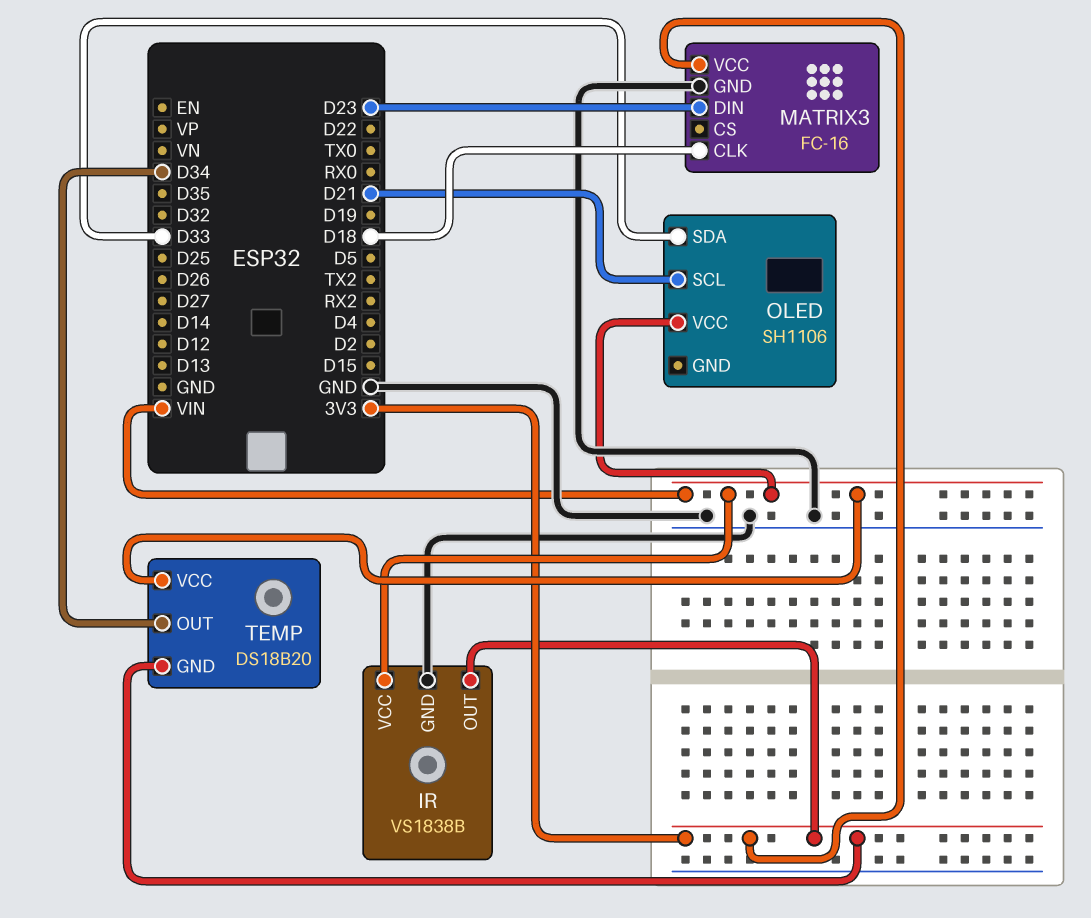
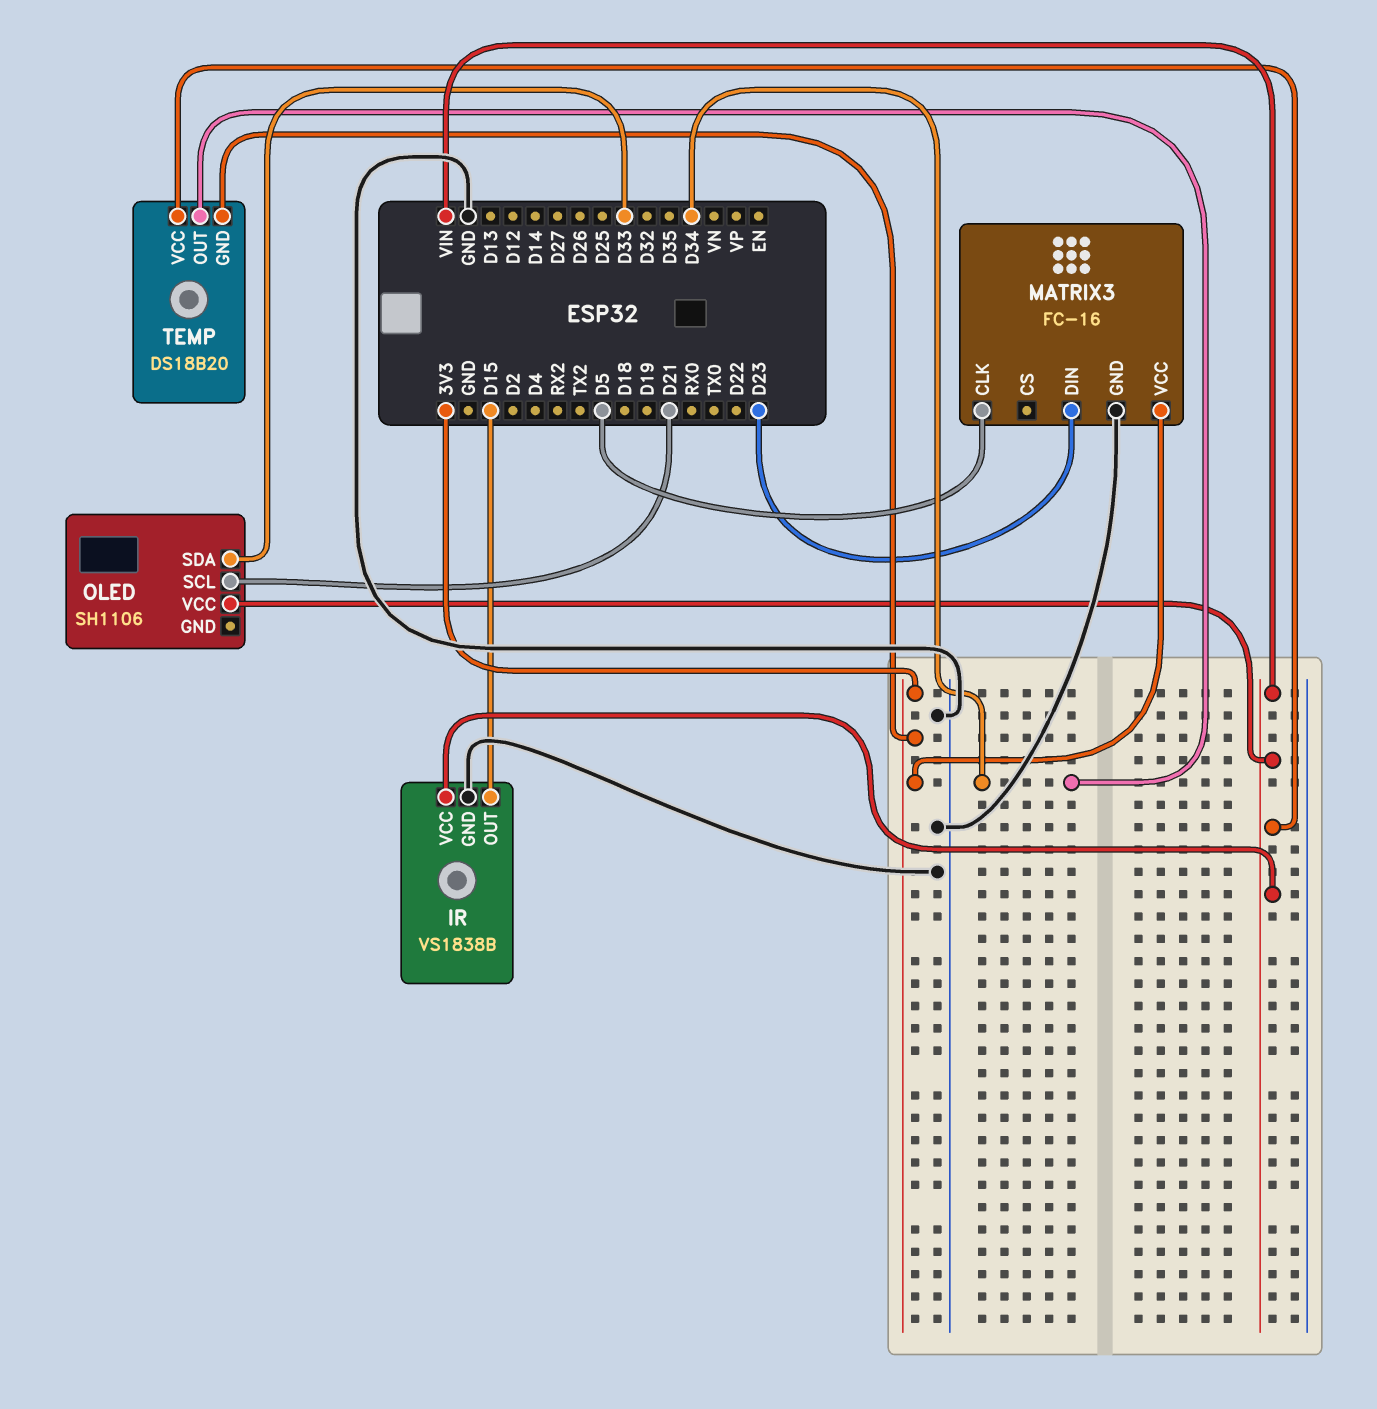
IR pin OUT: 3V3 -> D15
MATRIX3 pin CLK: D18 -> D5

